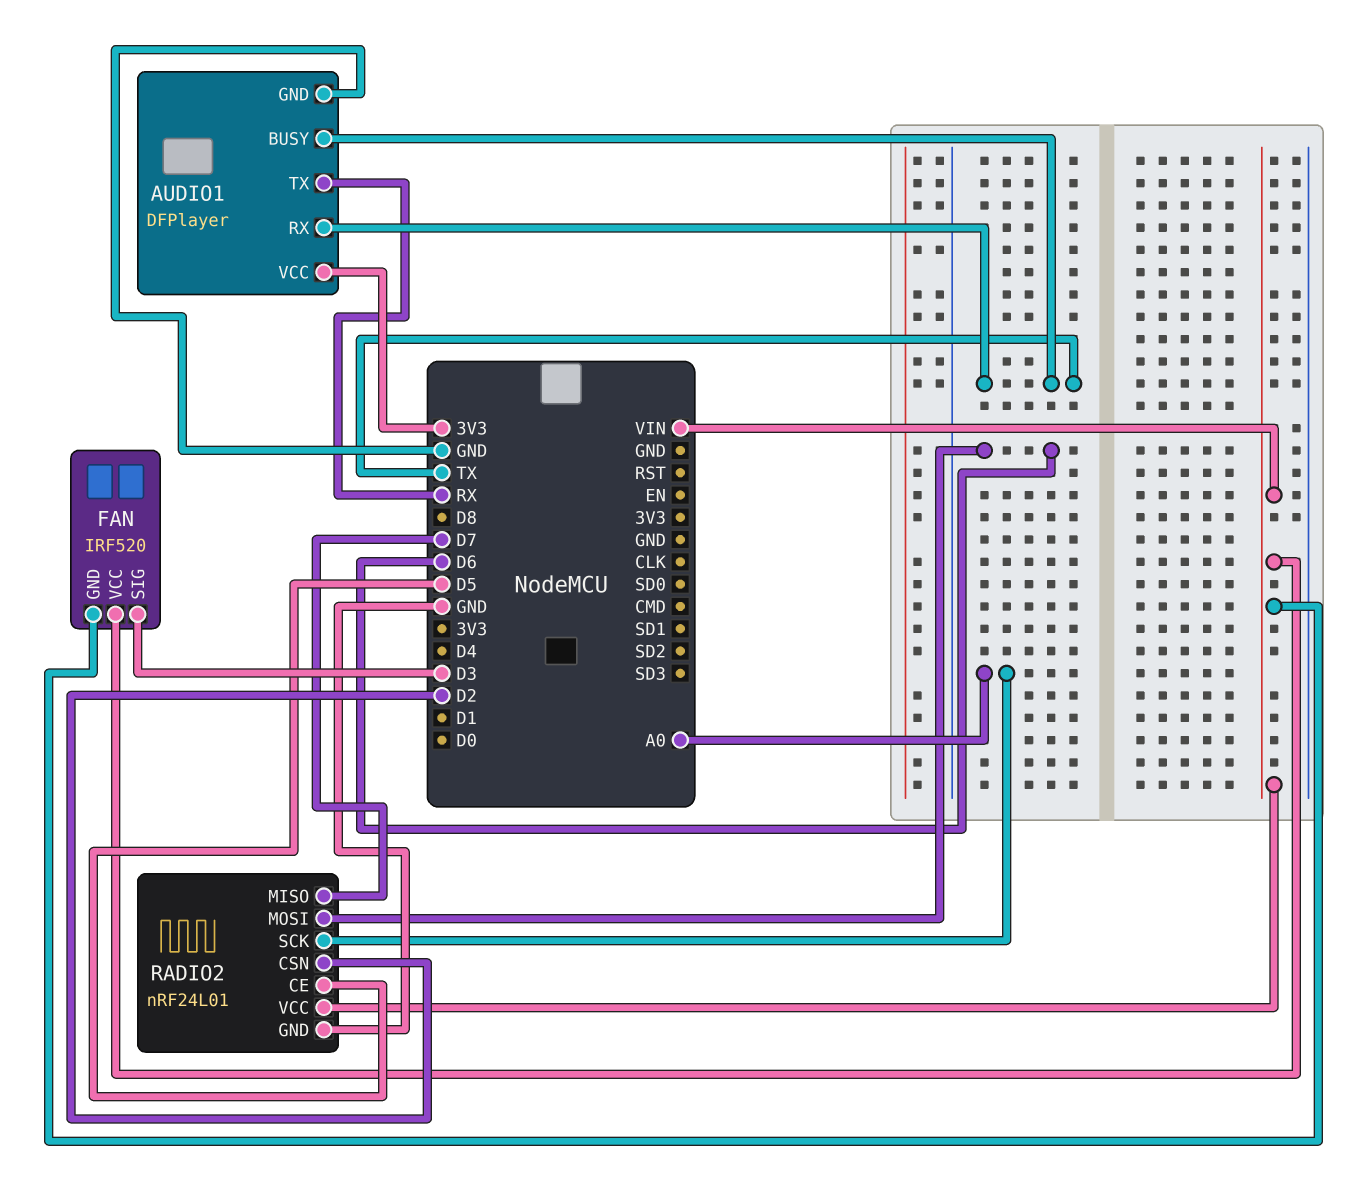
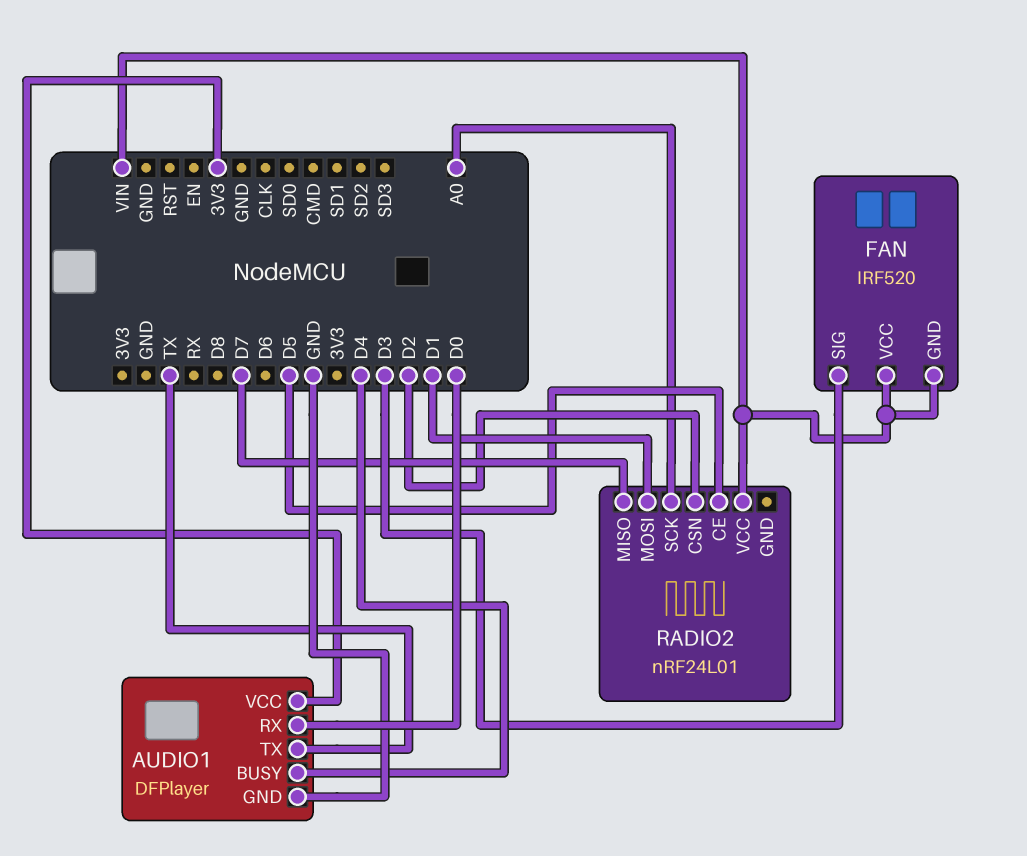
AUDIO1 pin BUSY: TX -> D4
AUDIO1 pin RX: TX -> D0
AUDIO1 pin TX: RX -> TX
RADIO2 pin GND: GND -> none
RADIO2 pin MOSI: D6 -> D1

